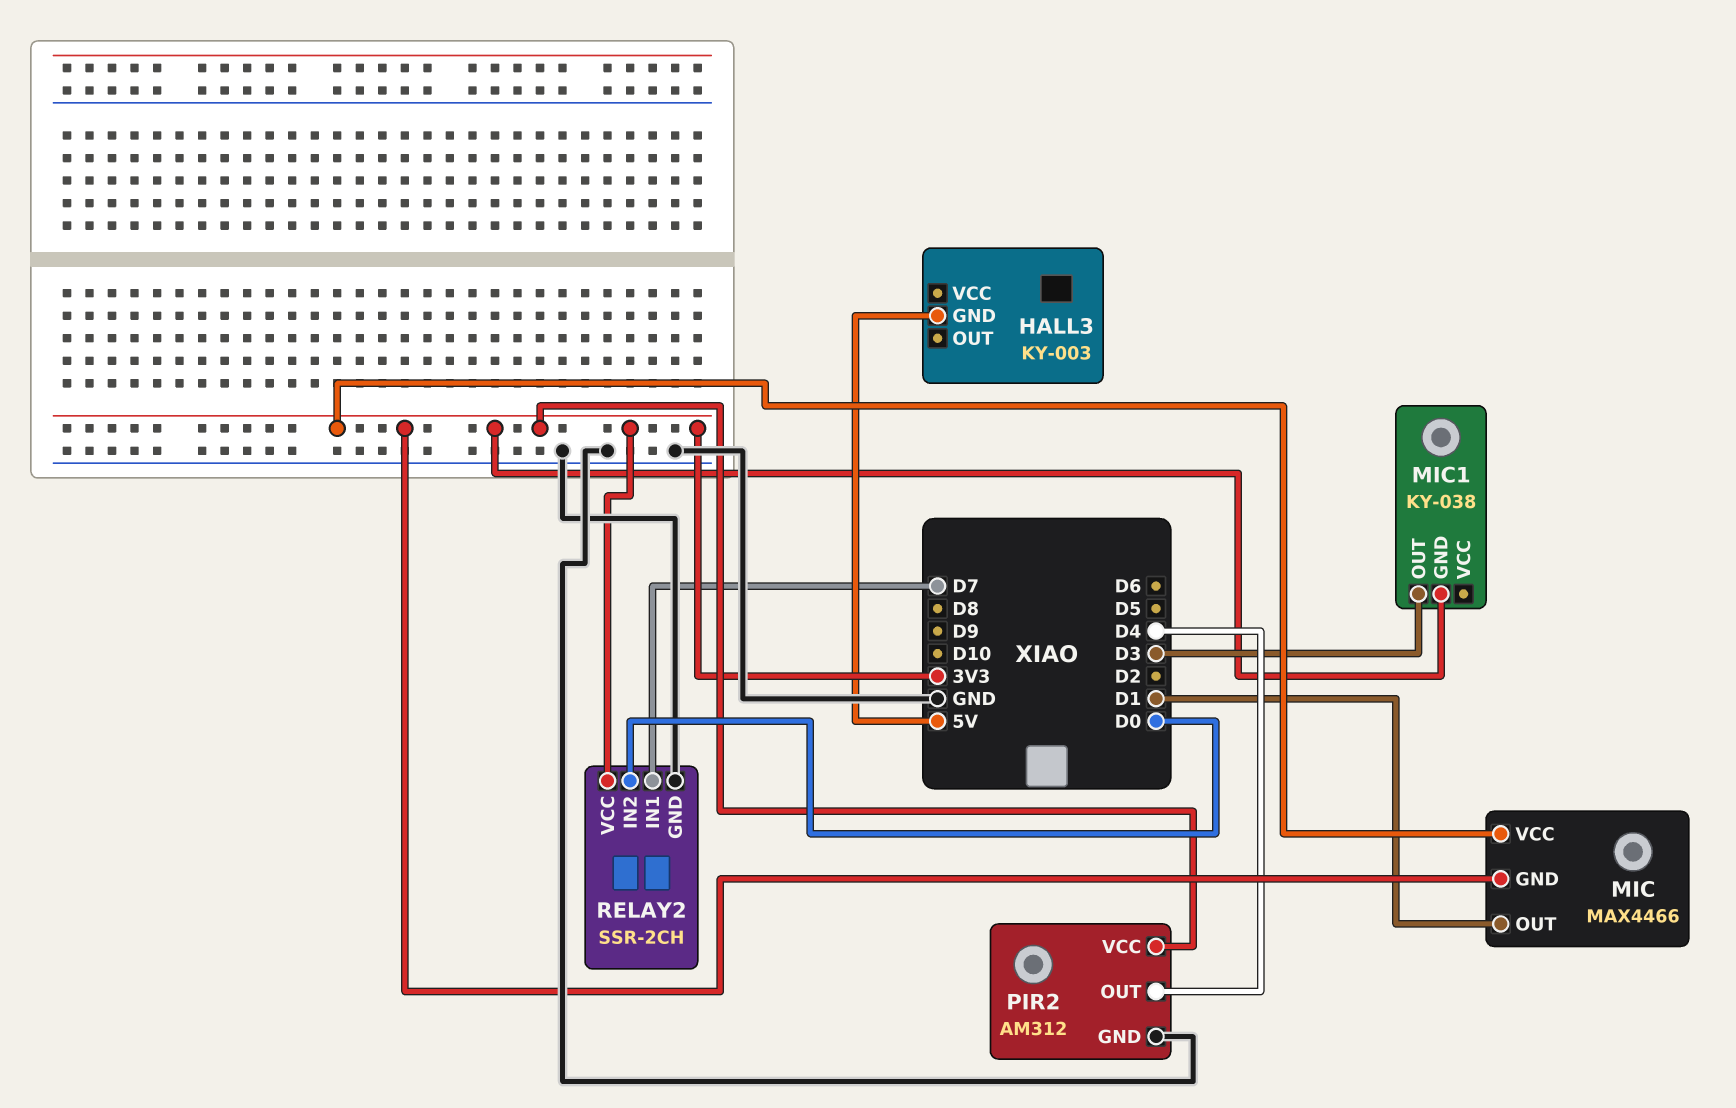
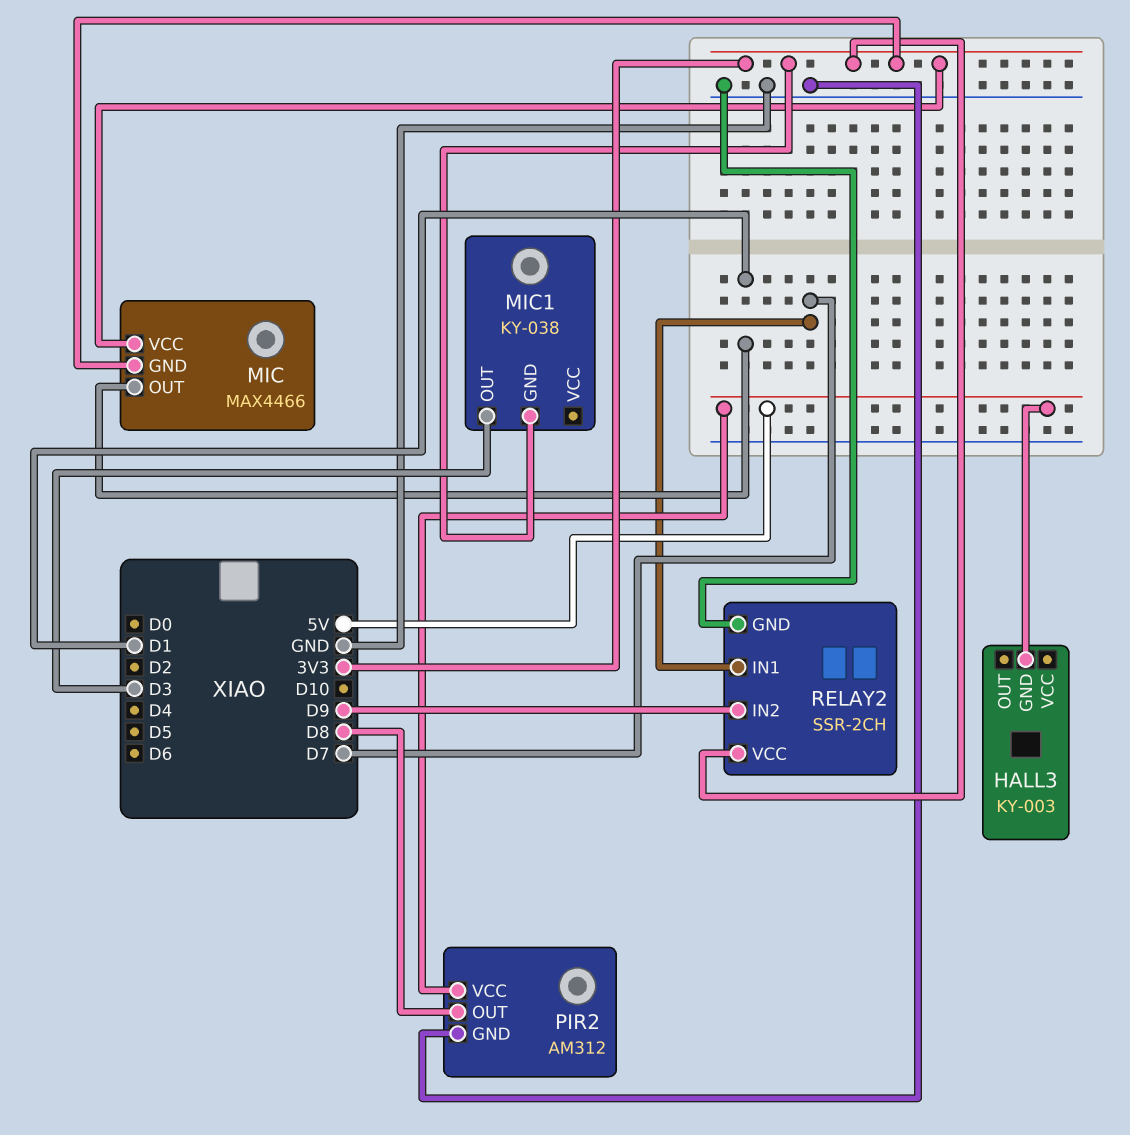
PIR2 pin OUT: D4 -> D8
PIR2 pin VCC: 3V3 -> 5V
RELAY2 pin IN2: D0 -> D9

